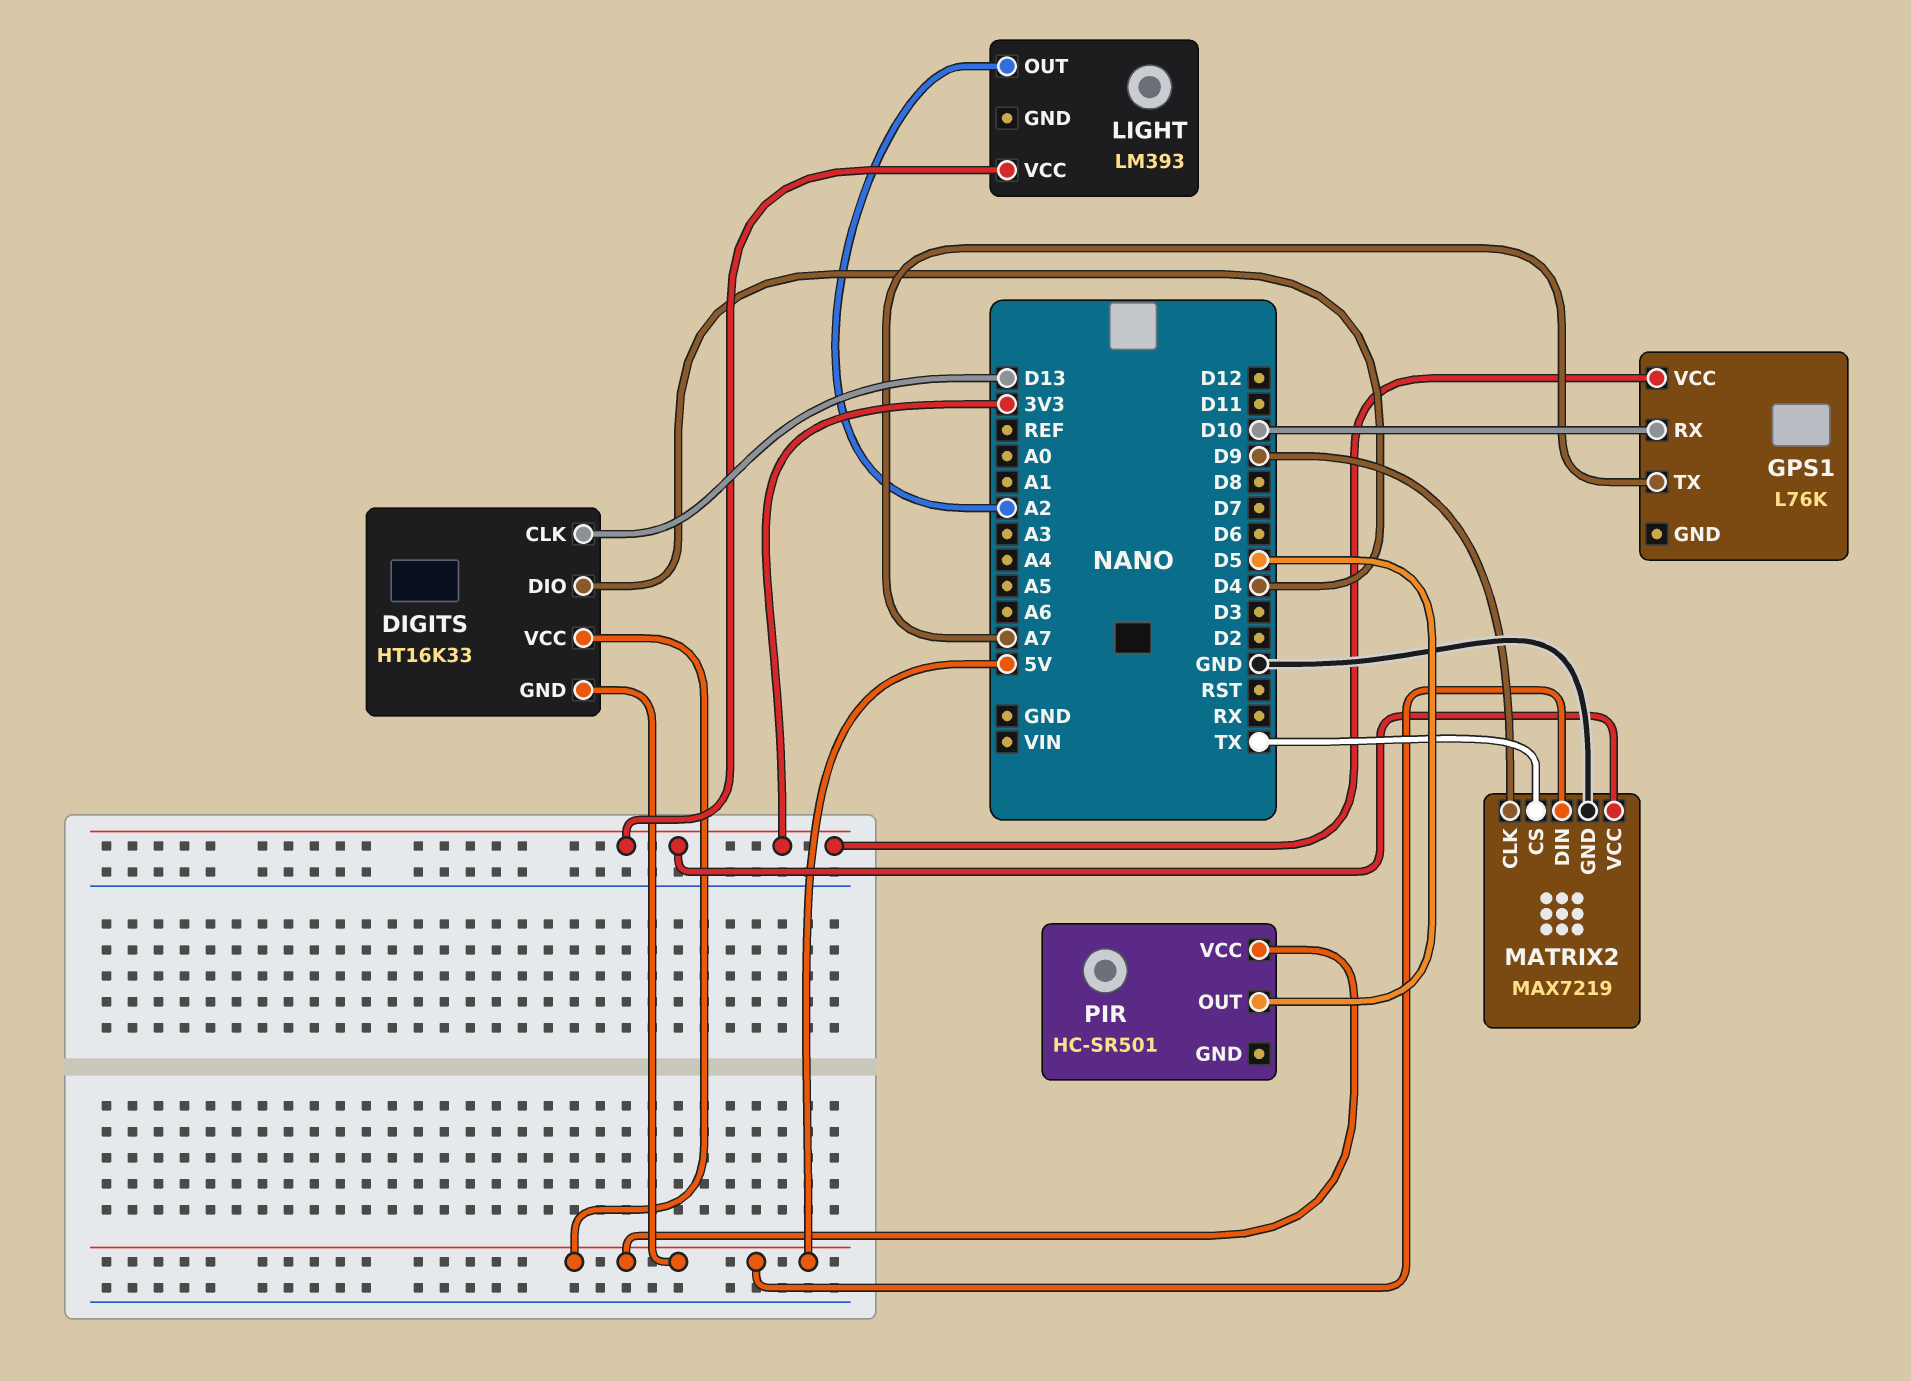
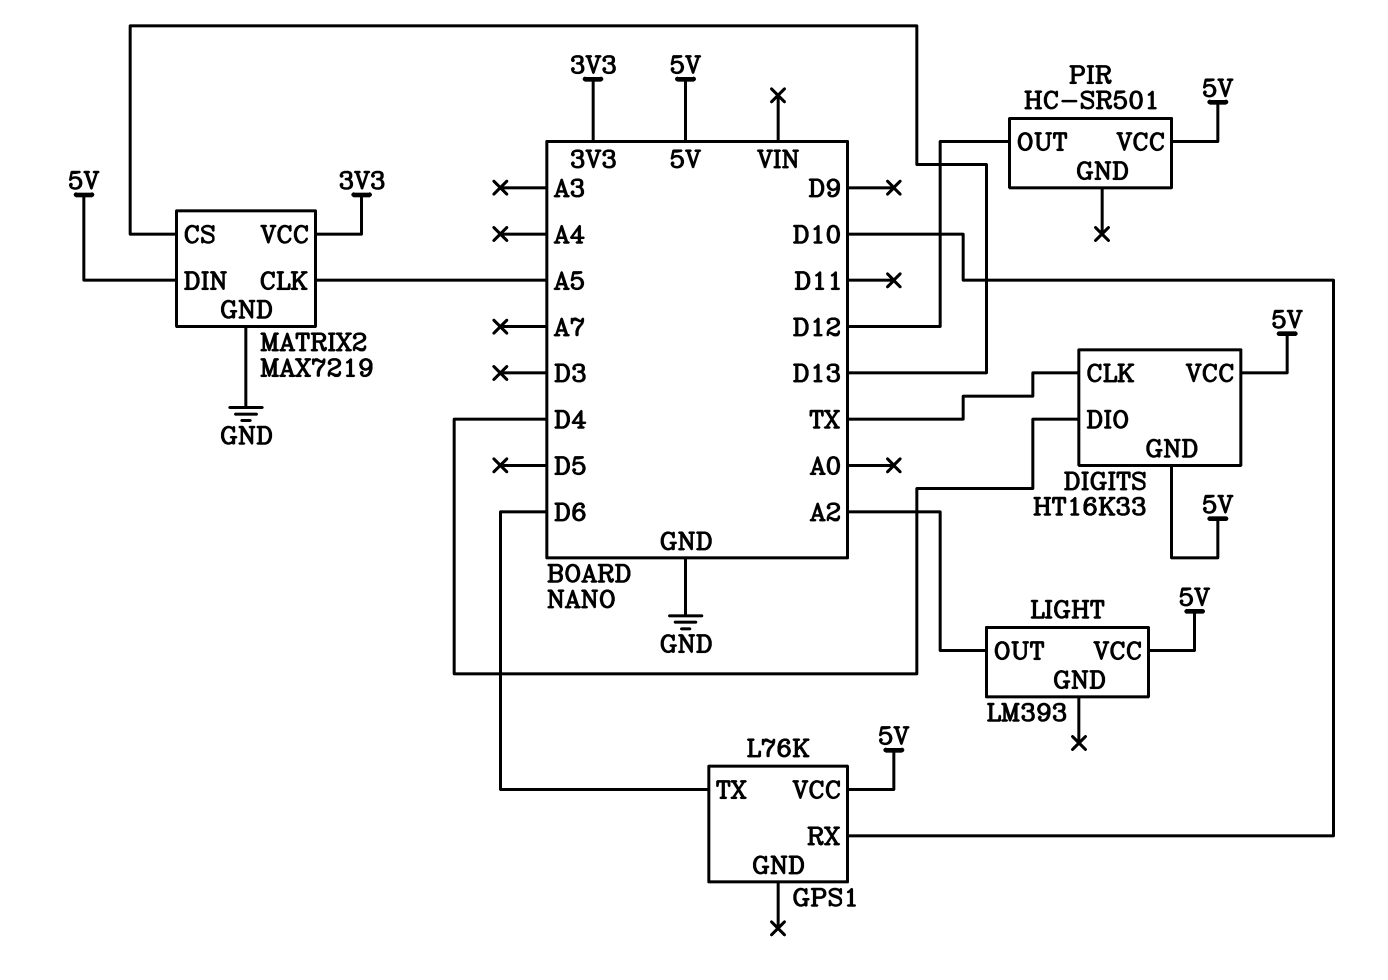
DIGITS pin CLK: D13 -> TX
GPS1 pin TX: A7 -> D6
GPS1 pin VCC: 3V3 -> 5V
LIGHT pin VCC: 3V3 -> 5V
MATRIX2 pin CLK: D9 -> A5
MATRIX2 pin CS: TX -> D13
PIR pin OUT: D5 -> D12

